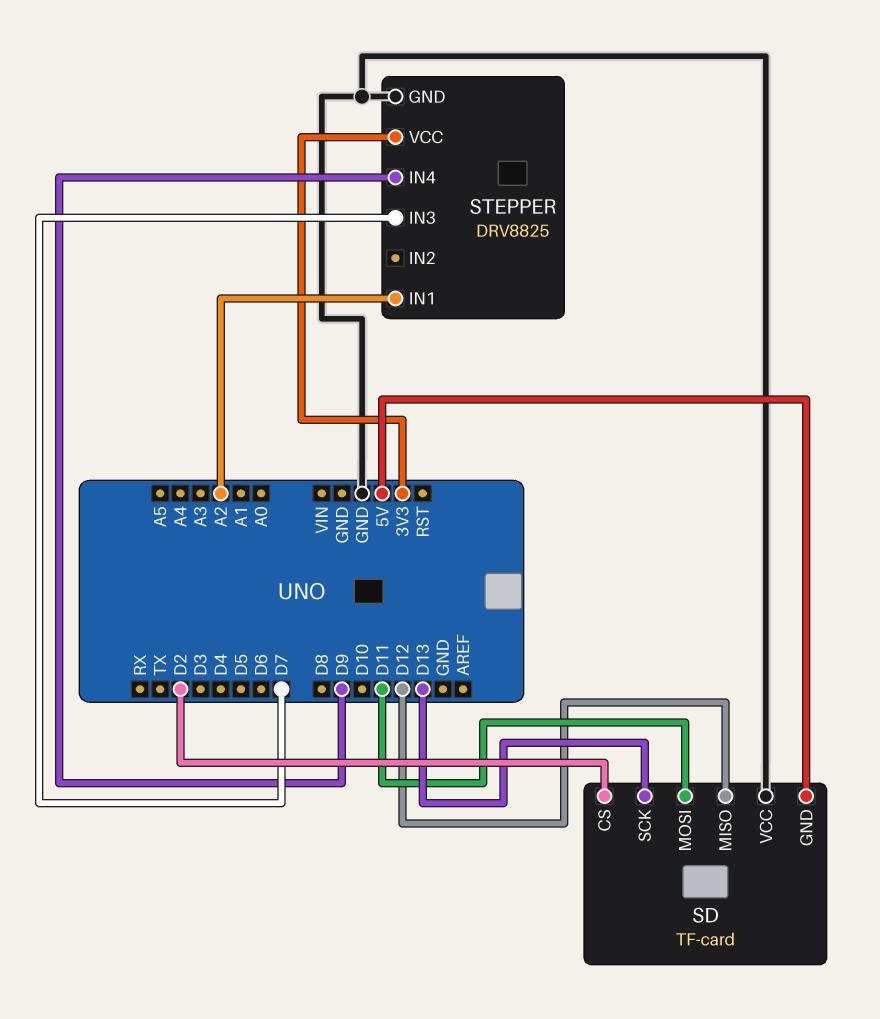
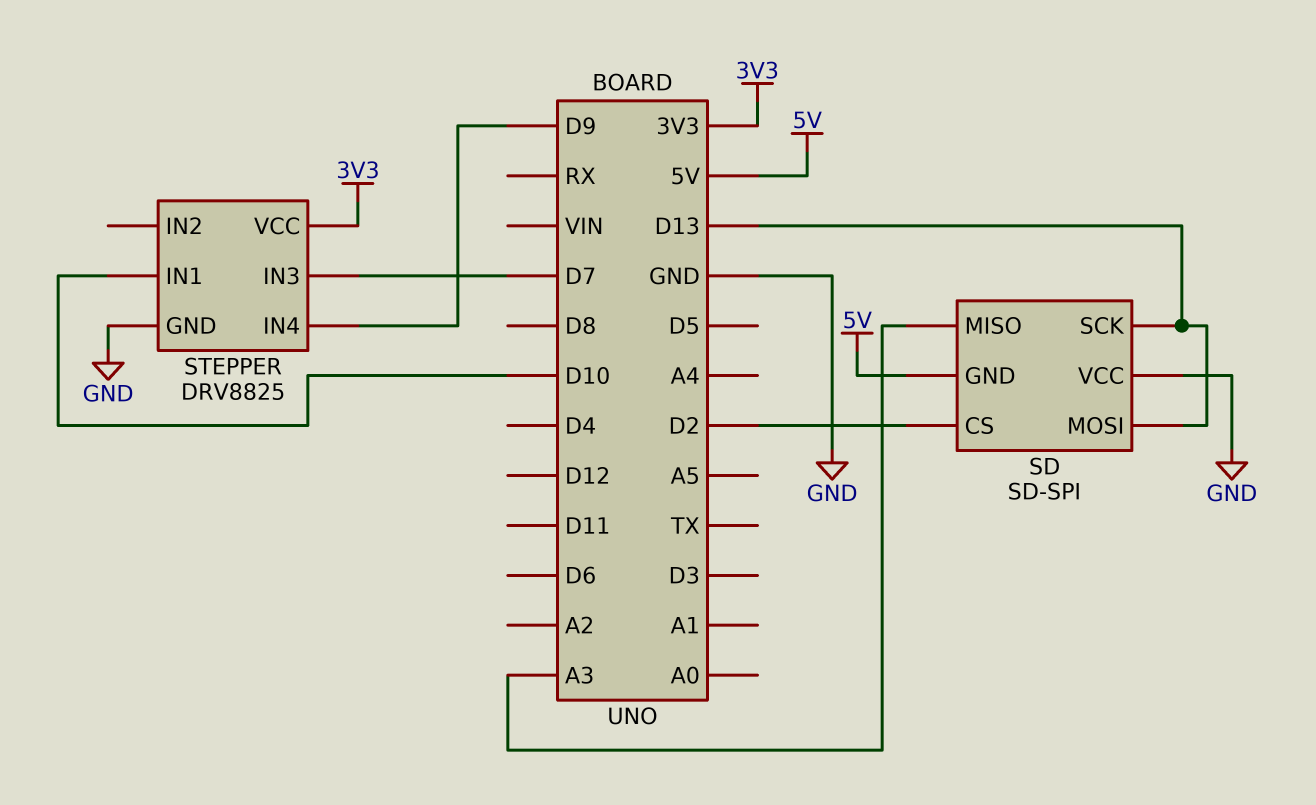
SD: TF-card -> SD-SPI
SD pin MISO: D12 -> A3
SD pin MOSI: D11 -> D13
STEPPER pin IN1: A2 -> D10

